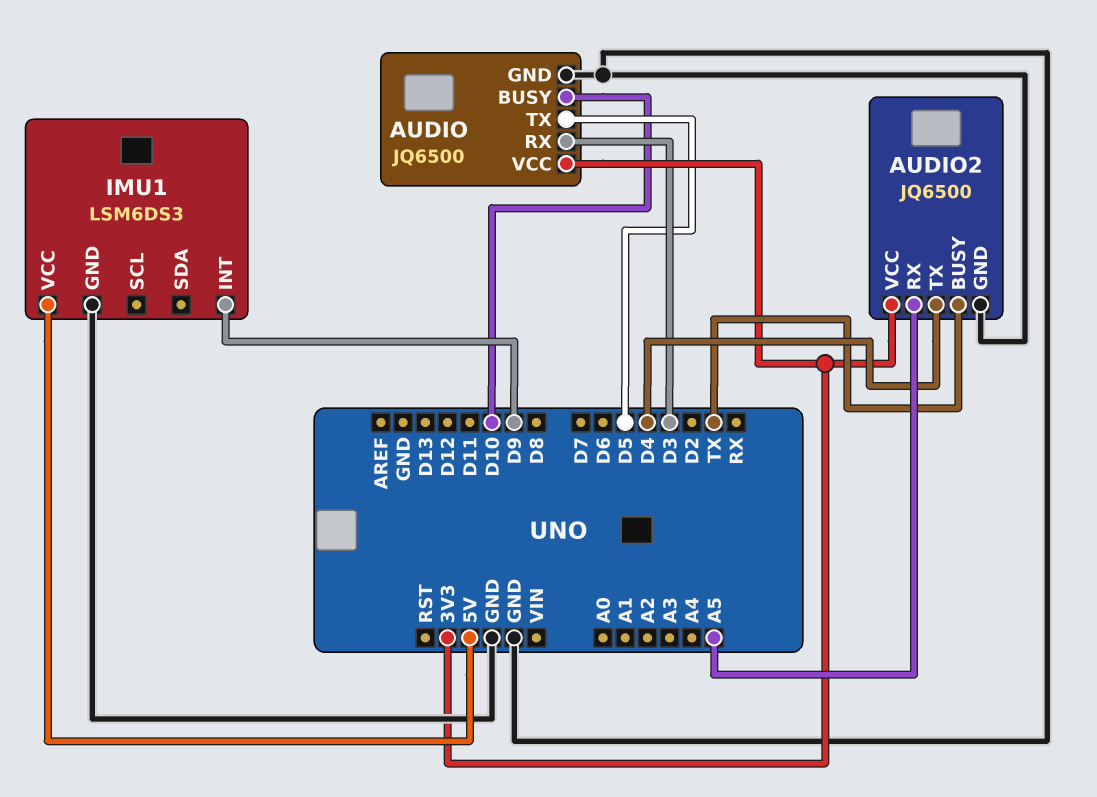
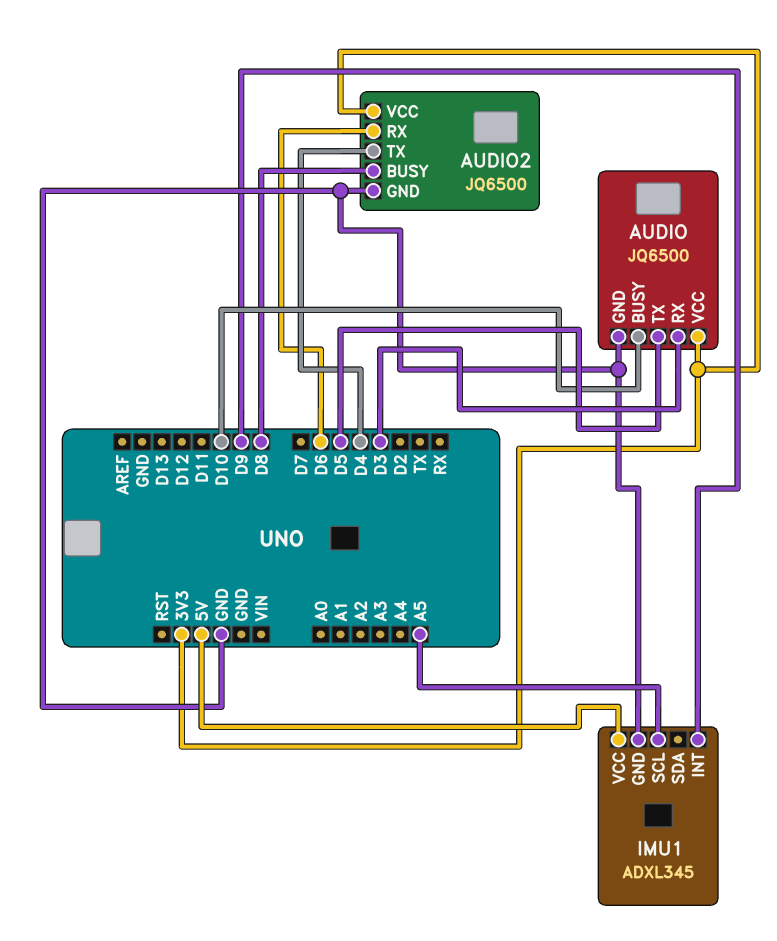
AUDIO2 pin BUSY: TX -> D8
AUDIO2 pin RX: A5 -> D6
IMU1: LSM6DS3 -> ADXL345
IMU1 pin SCL: none -> A5

